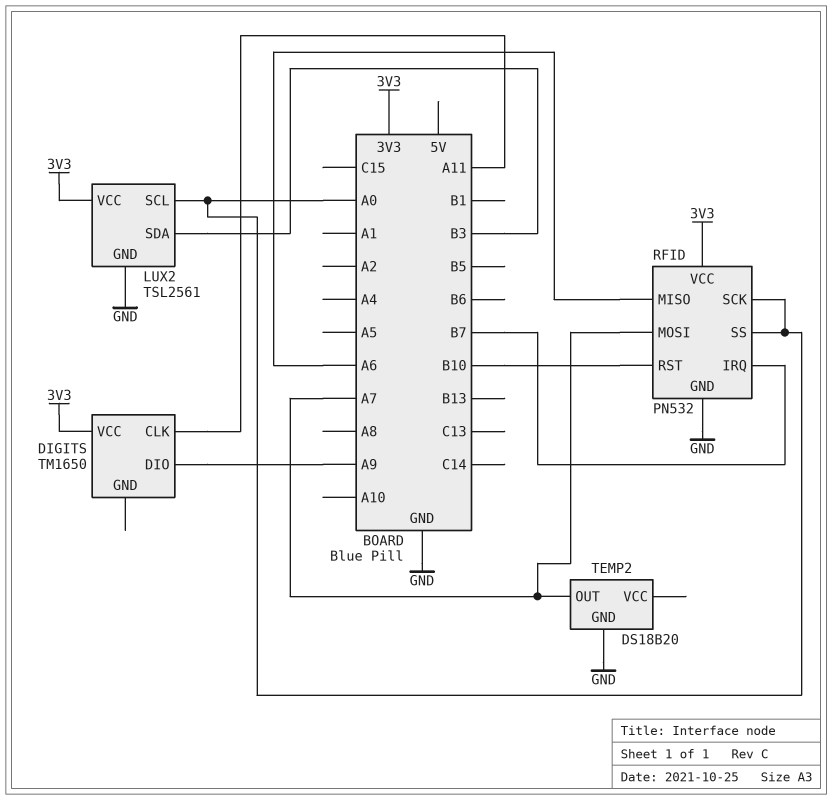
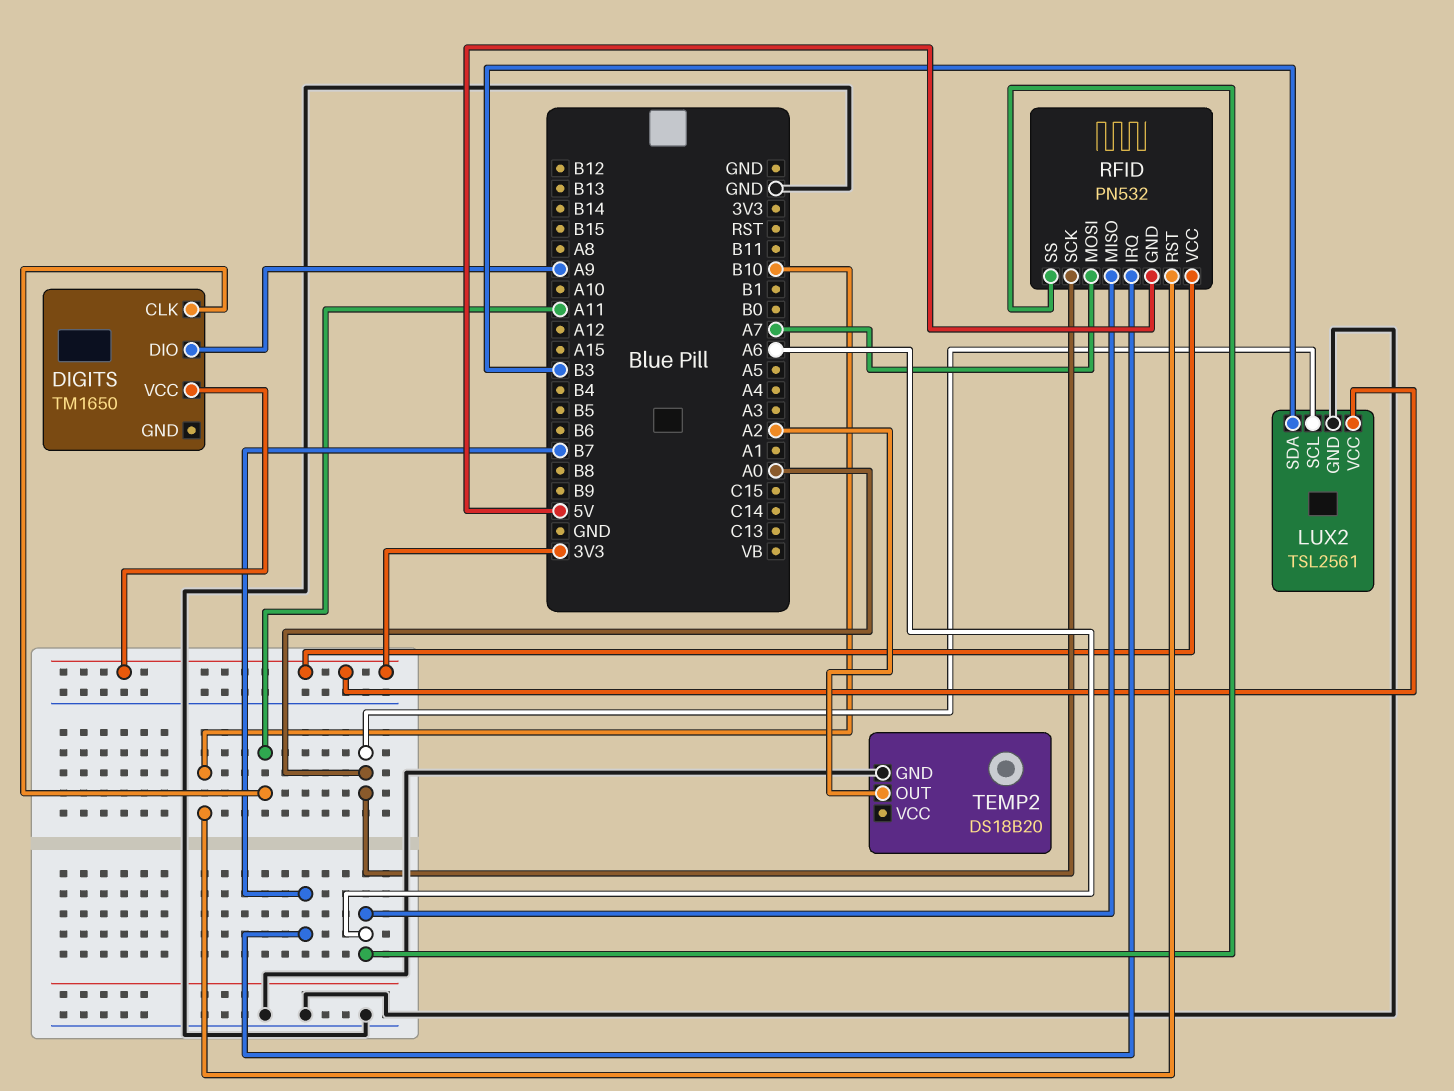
RFID pin GND: GND -> 5V
RFID pin SS: A0 -> A6
TEMP2 pin OUT: A7 -> A2

